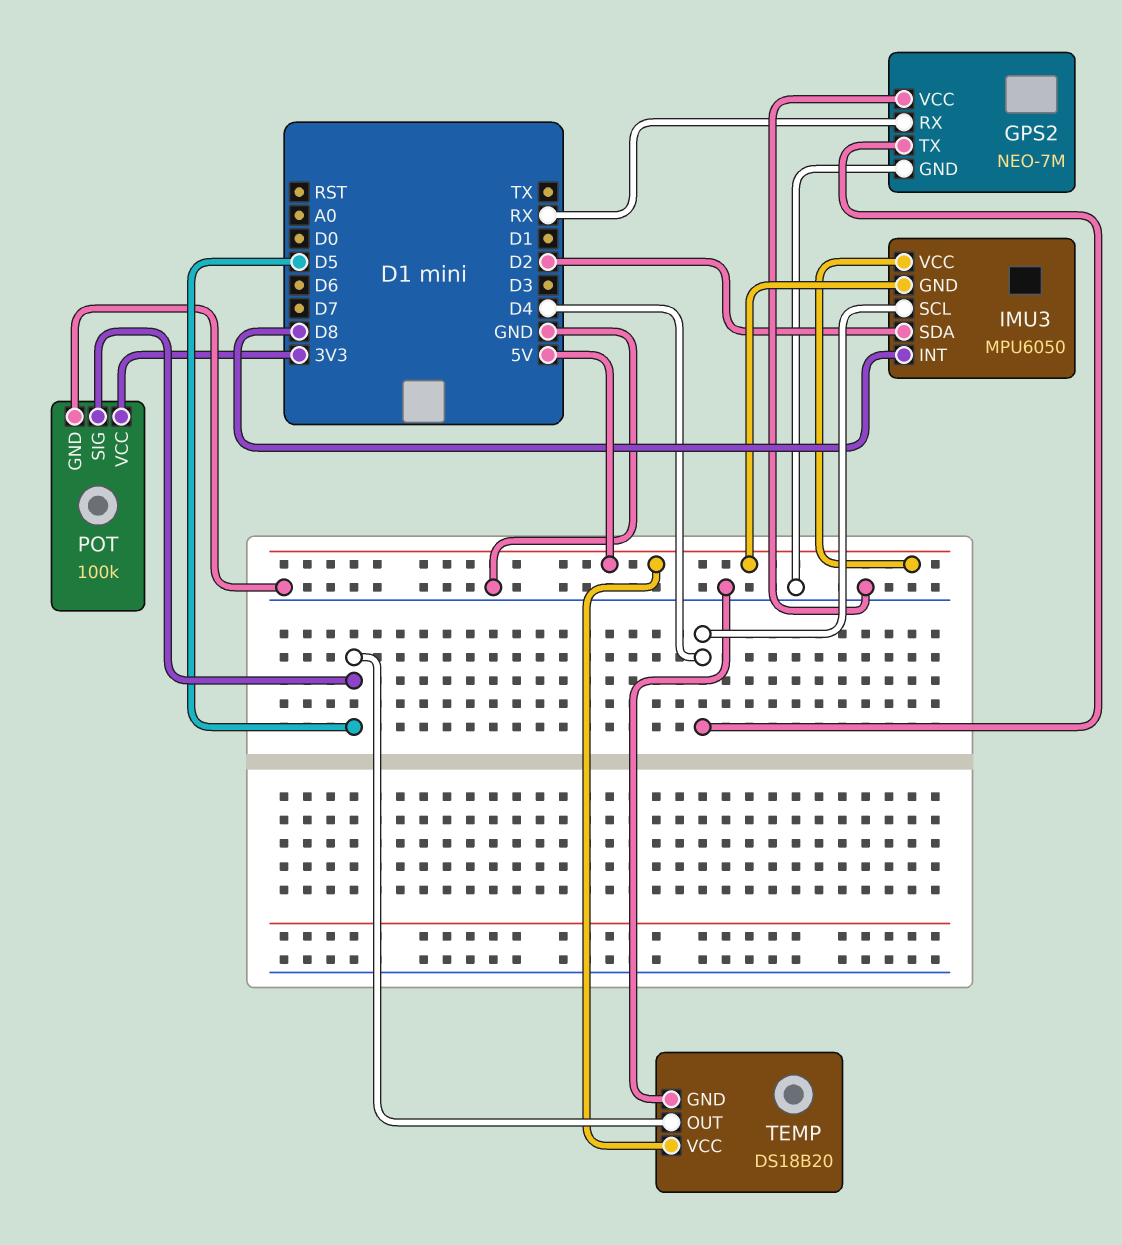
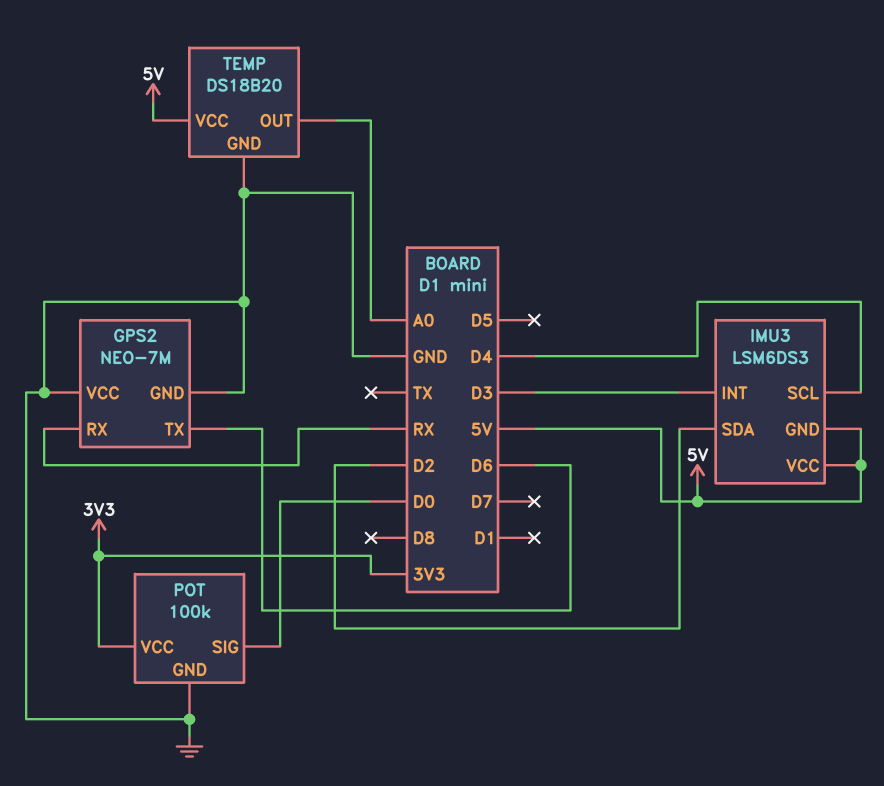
GPS2 pin TX: D4 -> D6
IMU3: MPU6050 -> LSM6DS3
IMU3 pin INT: D8 -> D3
POT pin SIG: D5 -> D0
TEMP pin OUT: D5 -> A0

